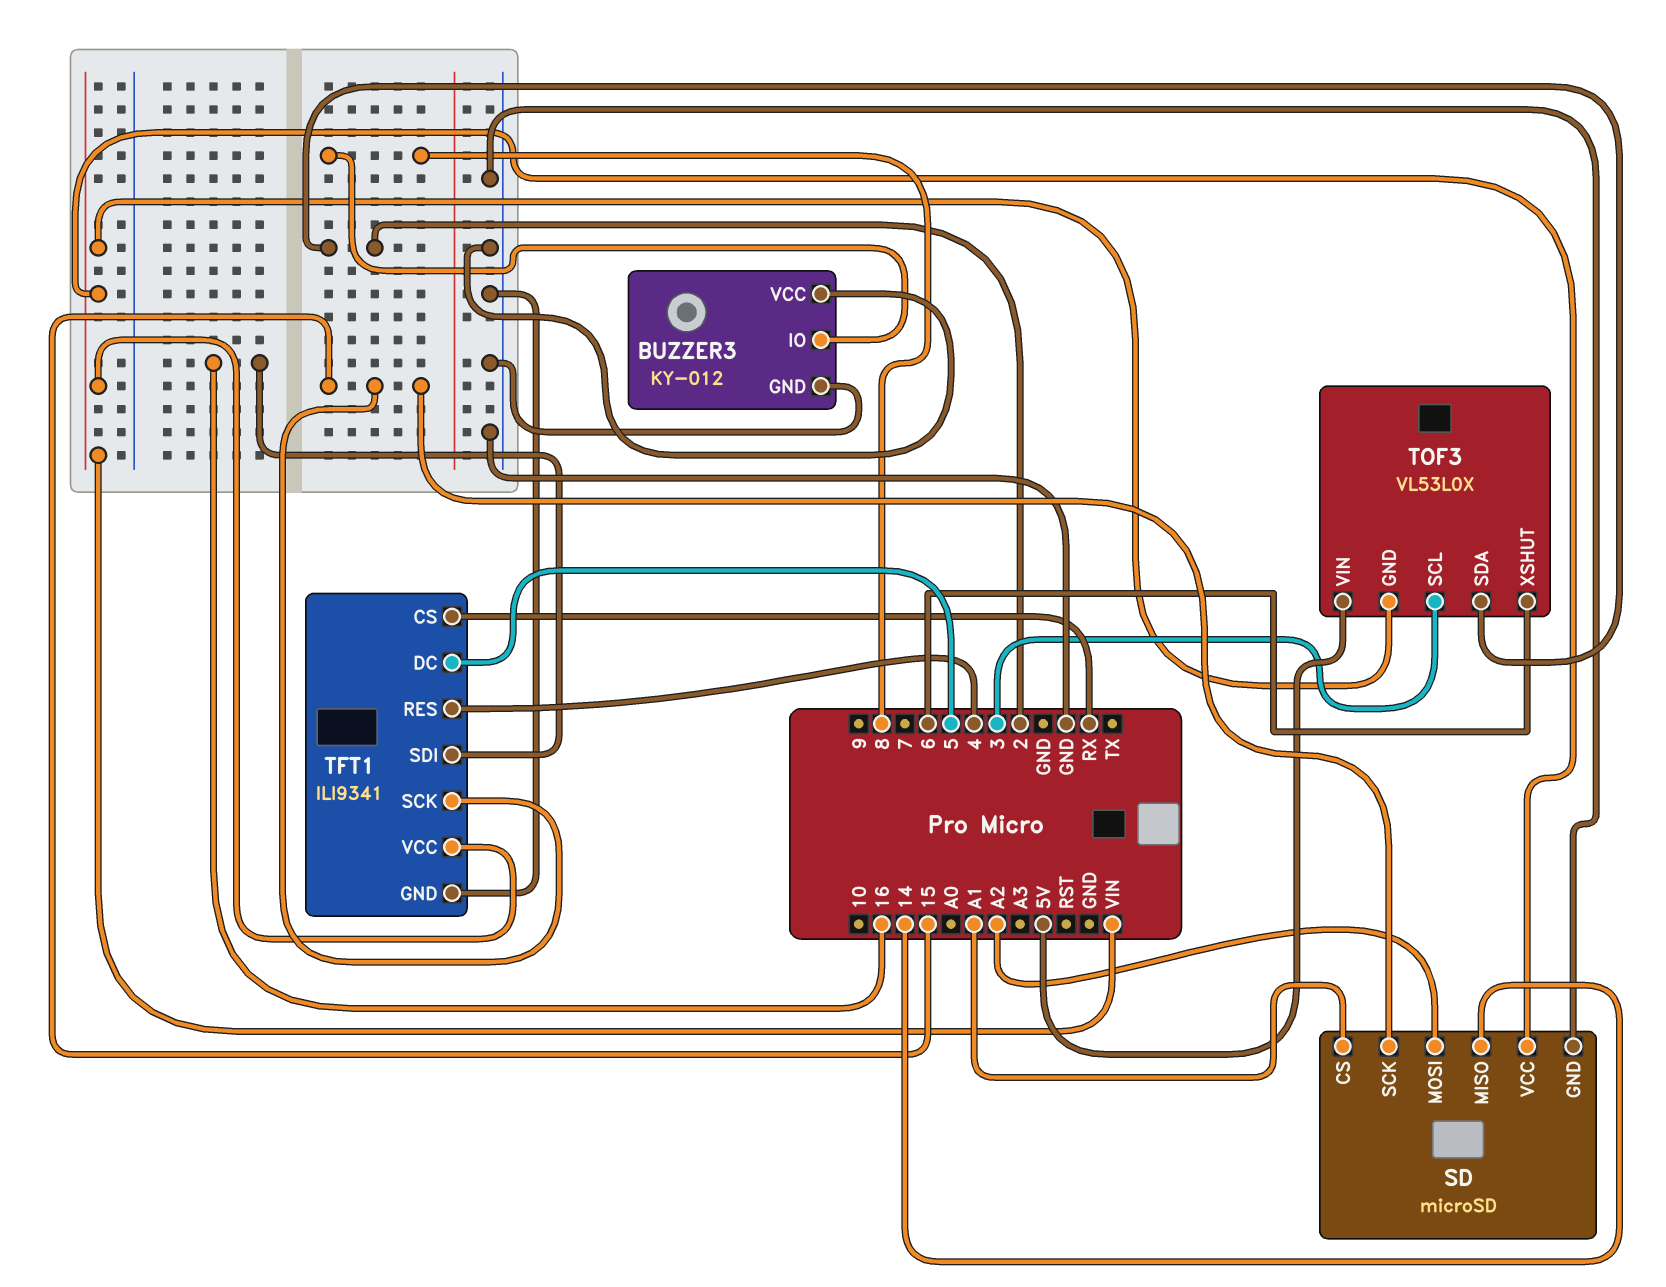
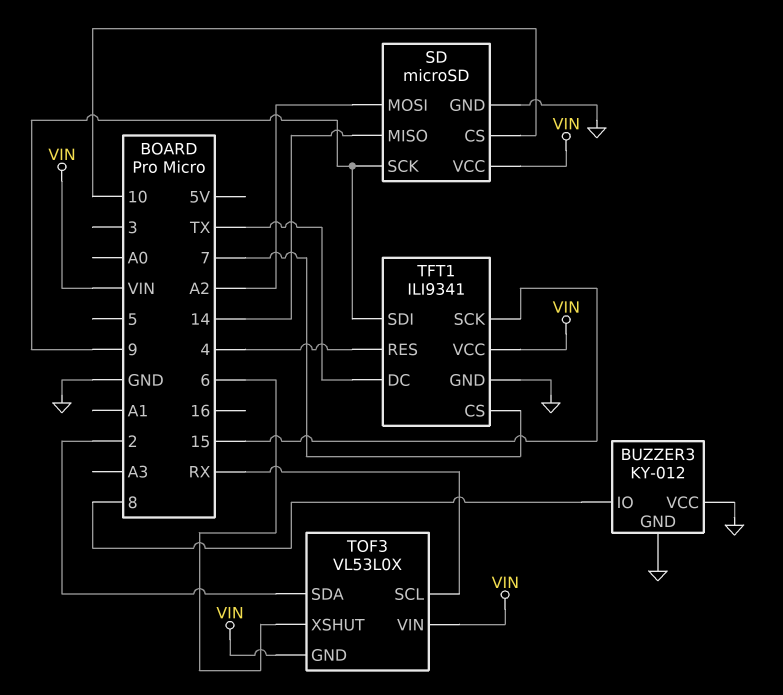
SD pin CS: A1 -> 10
SD pin SCK: 15 -> 9
TFT1 pin CS: RX -> 7
TFT1 pin DC: 5 -> TX
TFT1 pin SDI: 16 -> 9
TOF3 pin SCL: 3 -> RX
TOF3 pin VIN: 5V -> VIN

